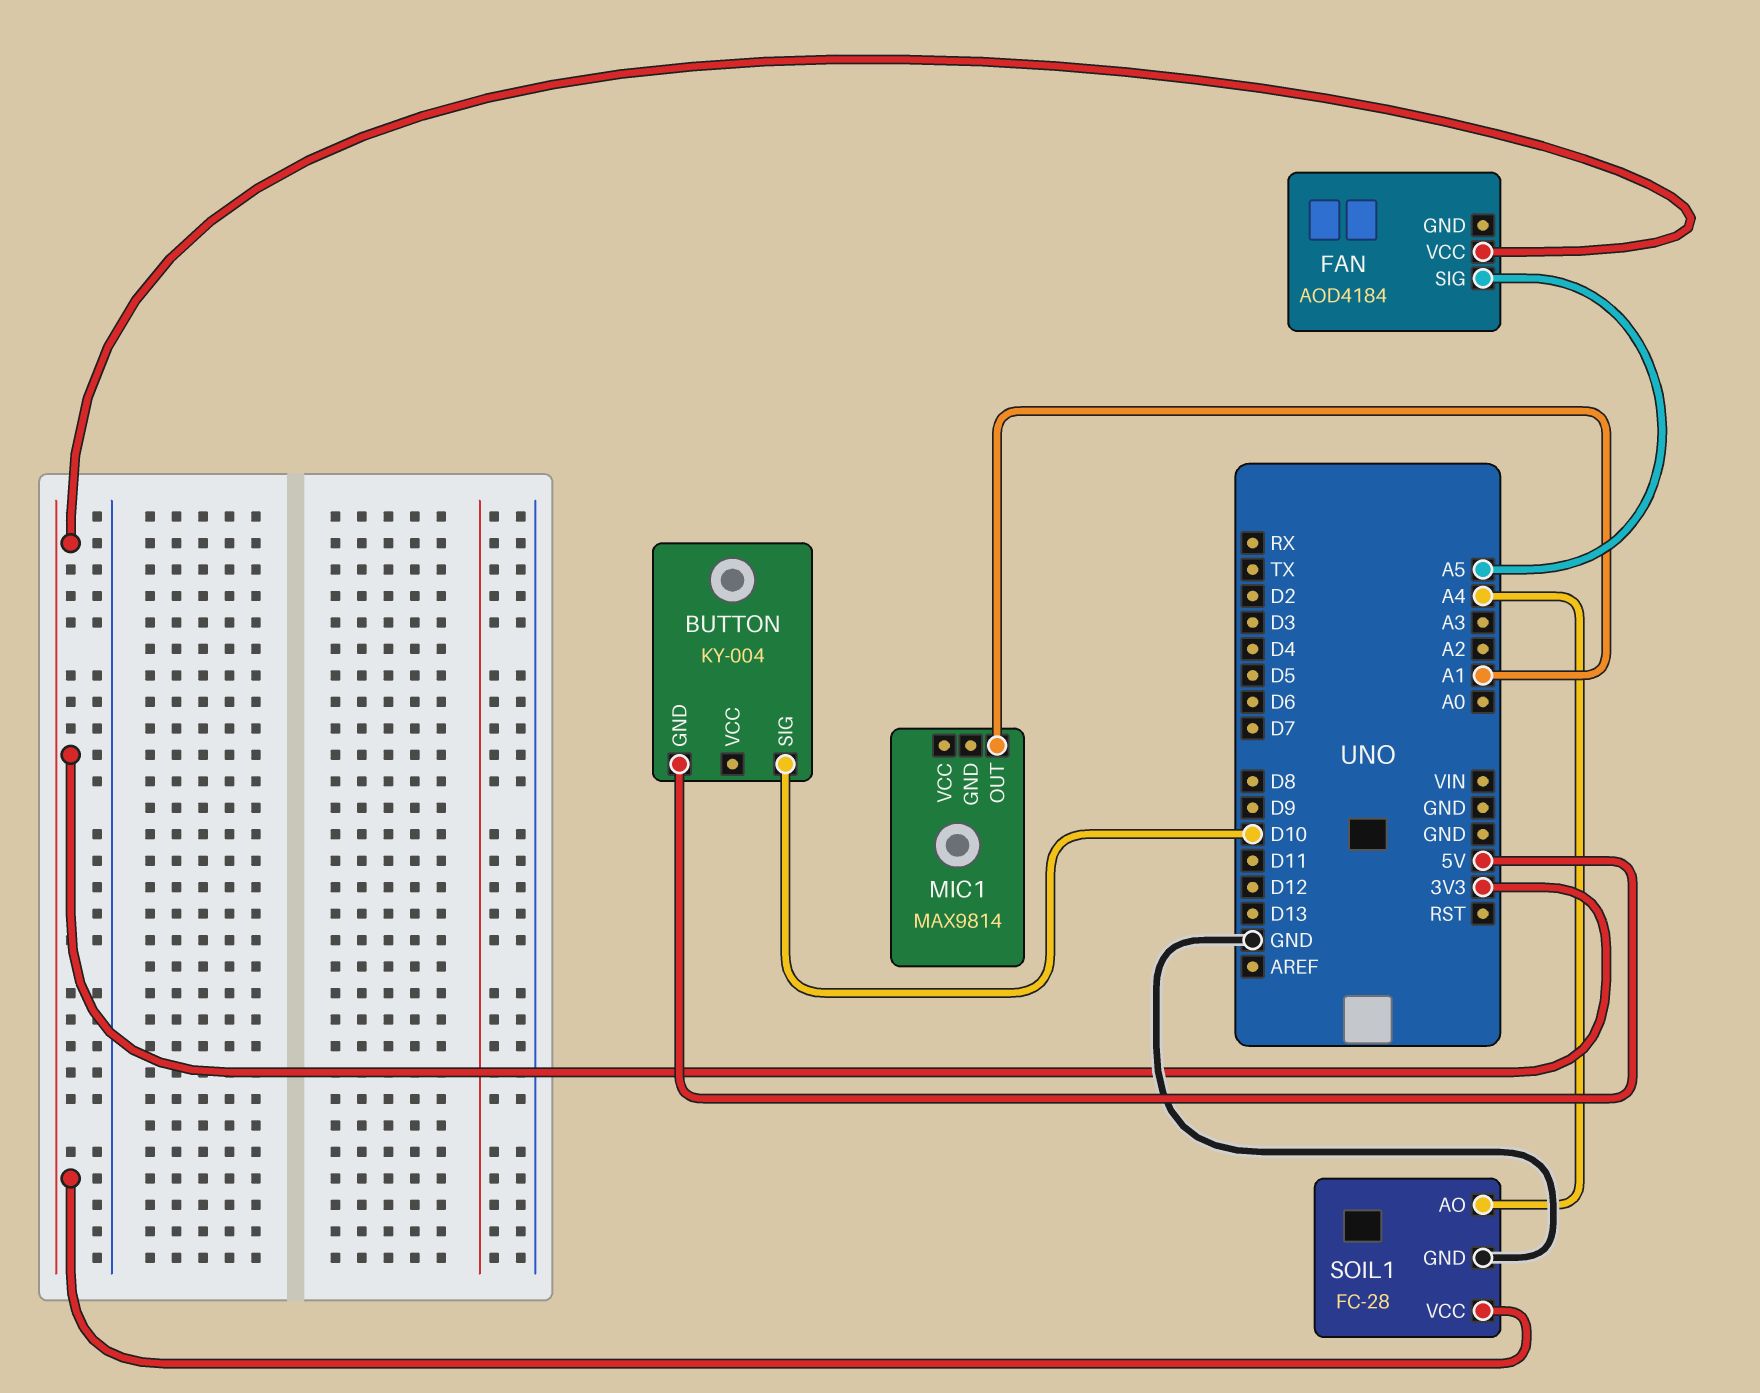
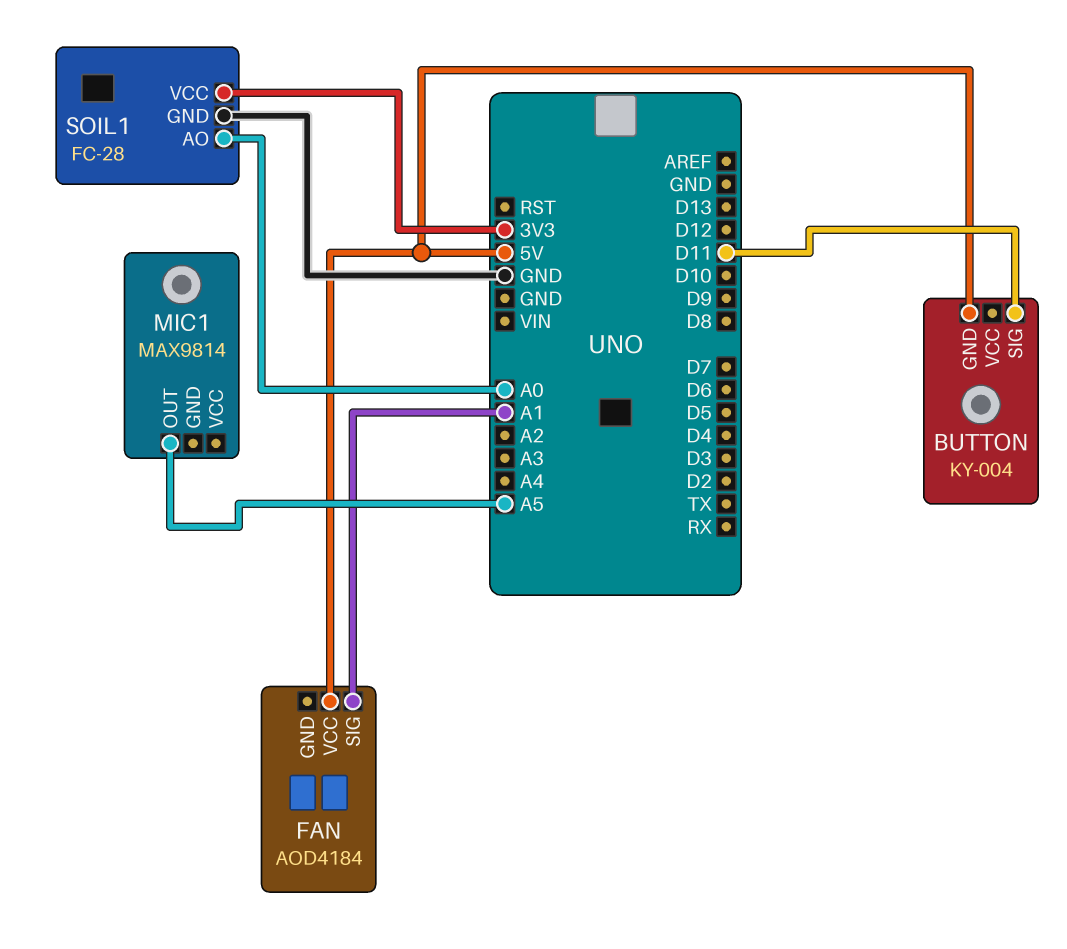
BUTTON pin SIG: D10 -> D11
FAN pin SIG: A5 -> A1
FAN pin VCC: 3V3 -> 5V
MIC1 pin OUT: A1 -> A5
SOIL1 pin AO: A4 -> A0

